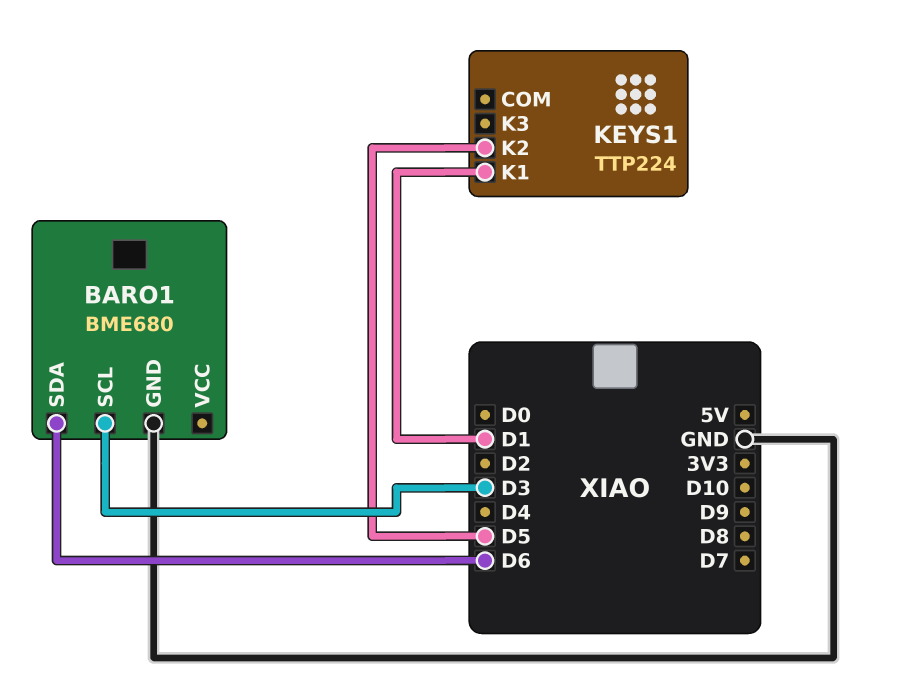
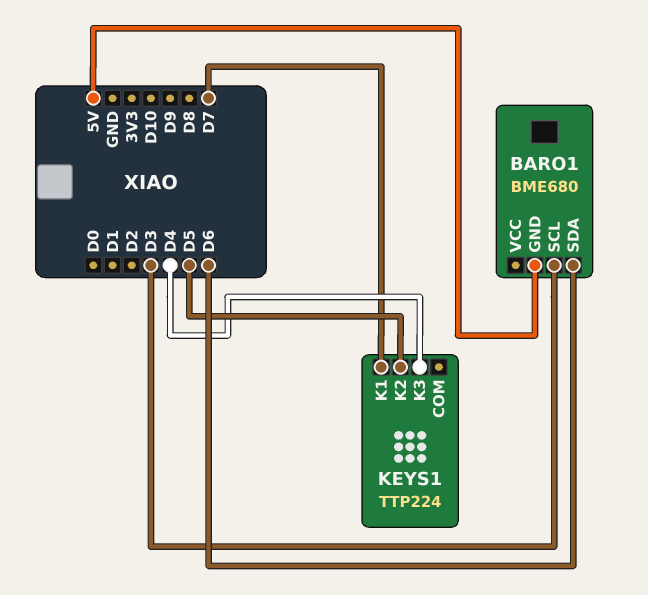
BARO1 pin GND: GND -> 5V
KEYS1 pin K1: D1 -> D7
KEYS1 pin K3: none -> D4

